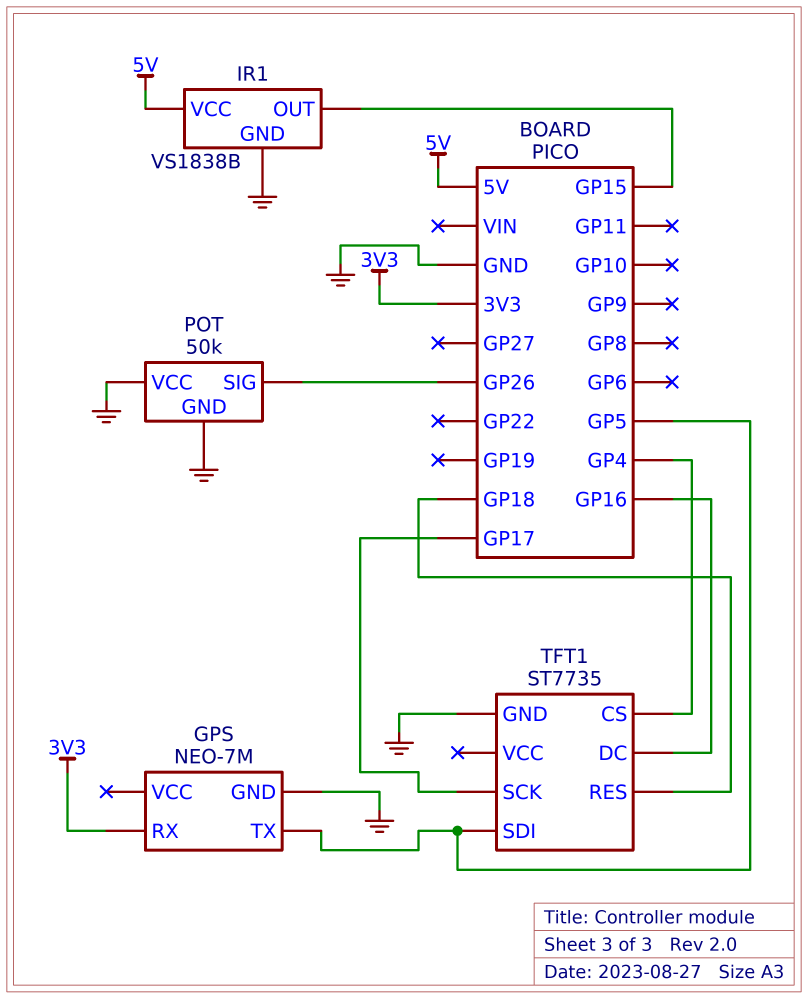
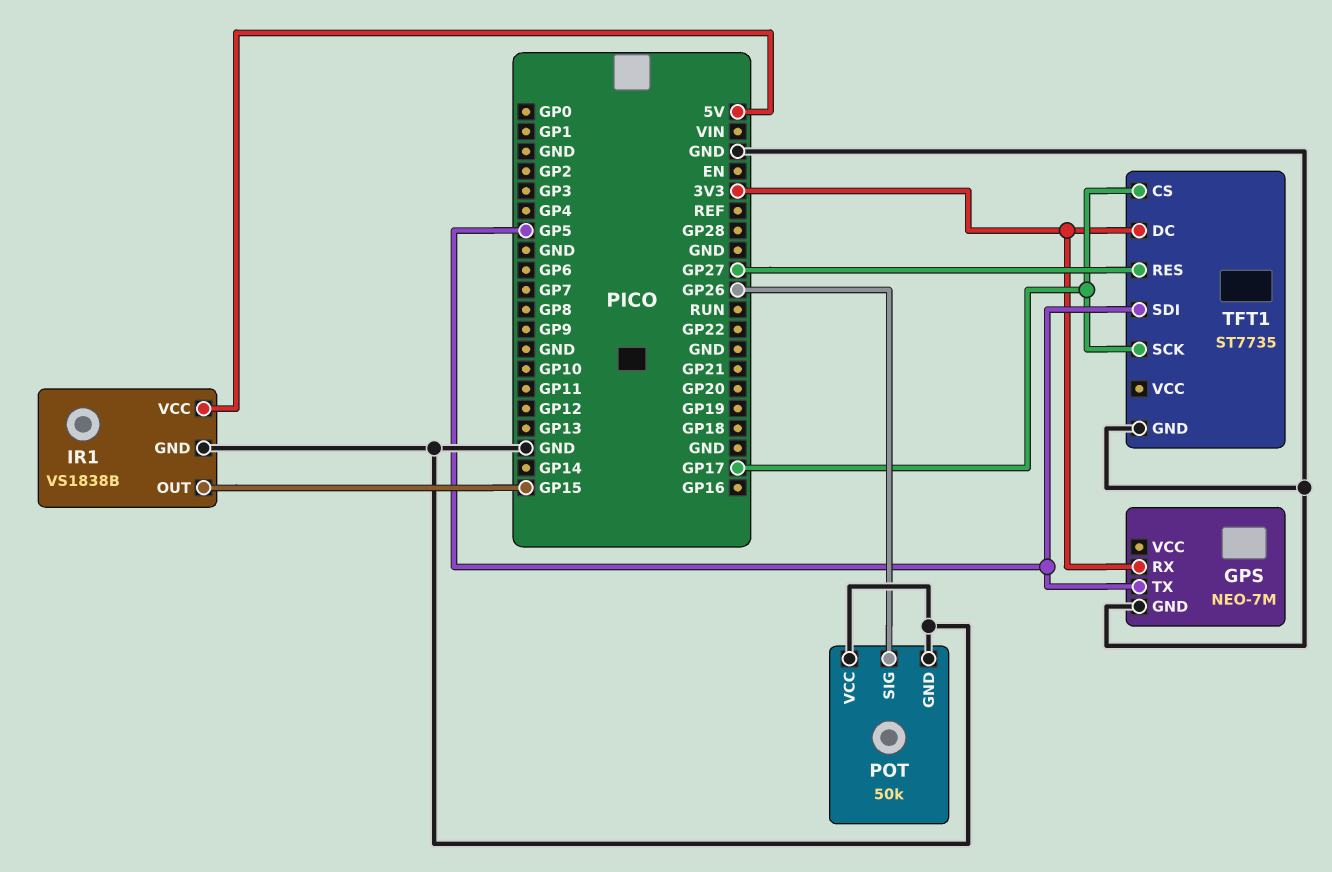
TFT1 pin CS: GP4 -> GP17
TFT1 pin DC: GP16 -> 3V3
TFT1 pin RES: GP18 -> GP27

